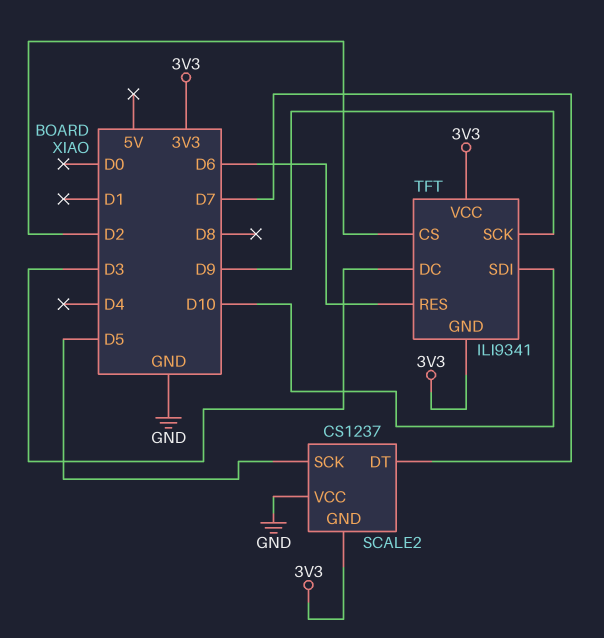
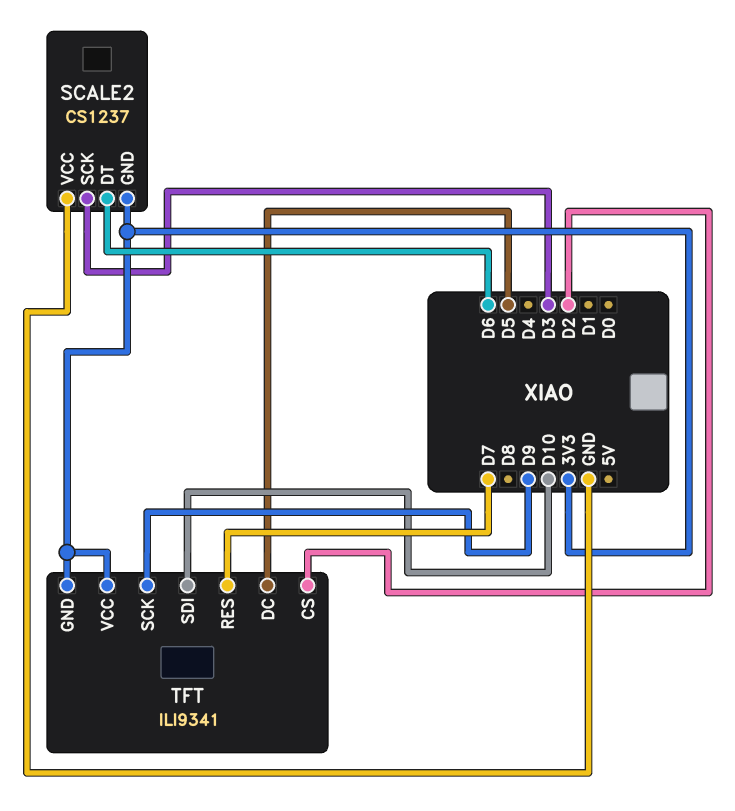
SCALE2 pin DT: D7 -> D6
SCALE2 pin SCK: D5 -> D3
TFT pin DC: D3 -> D5
TFT pin RES: D6 -> D7

